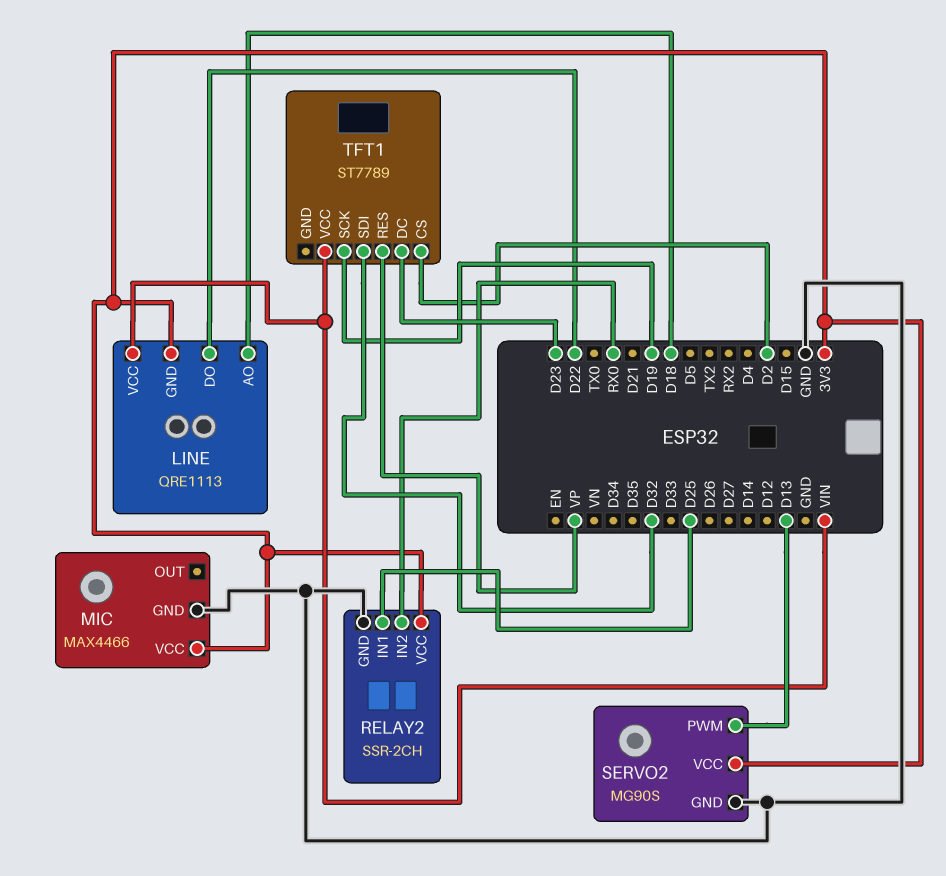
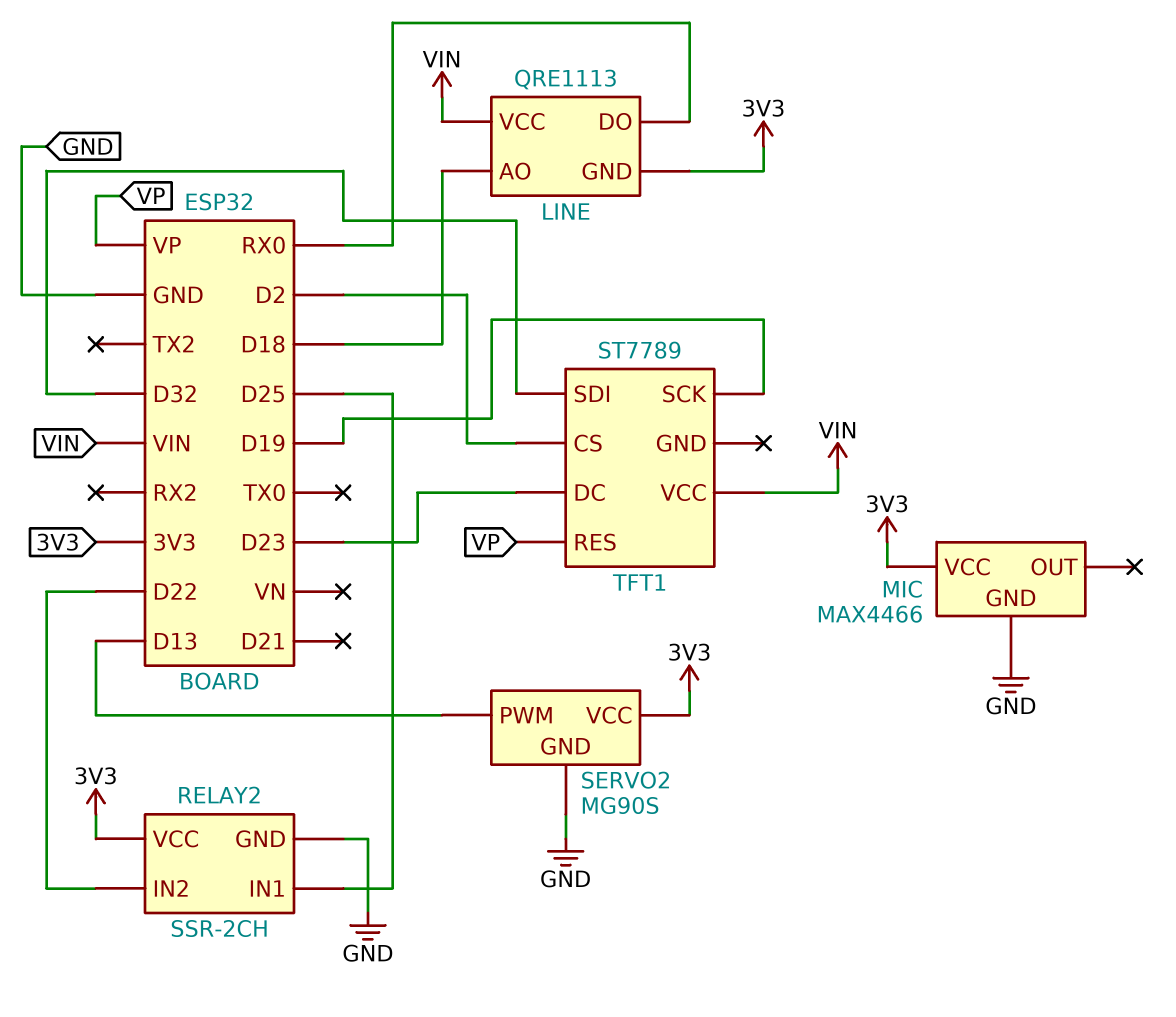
LINE pin DO: D22 -> RX0
RELAY2 pin IN2: RX0 -> D22

